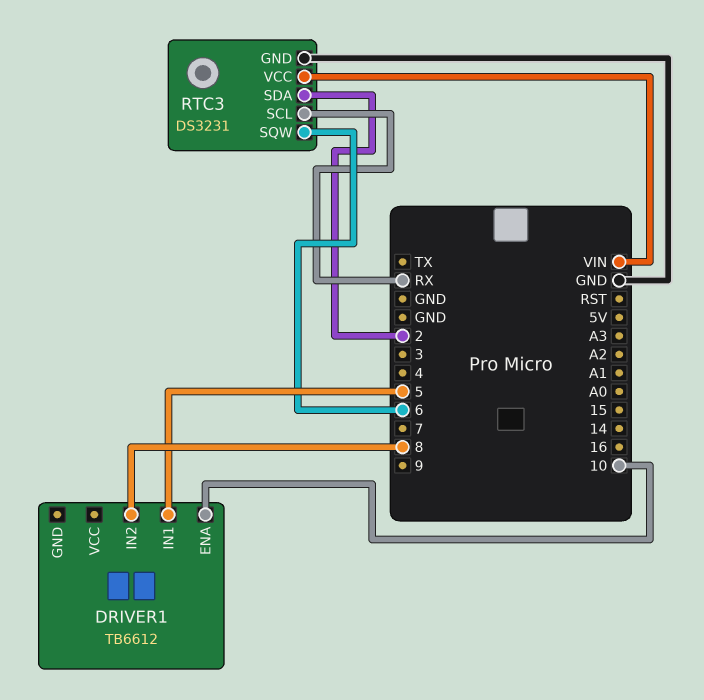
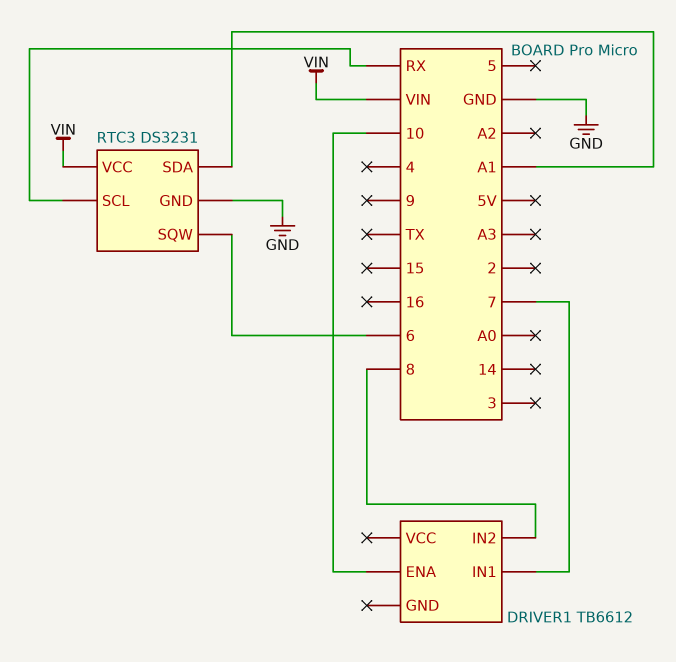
DRIVER1 pin IN1: 5 -> 7
RTC3 pin SDA: 2 -> A1

